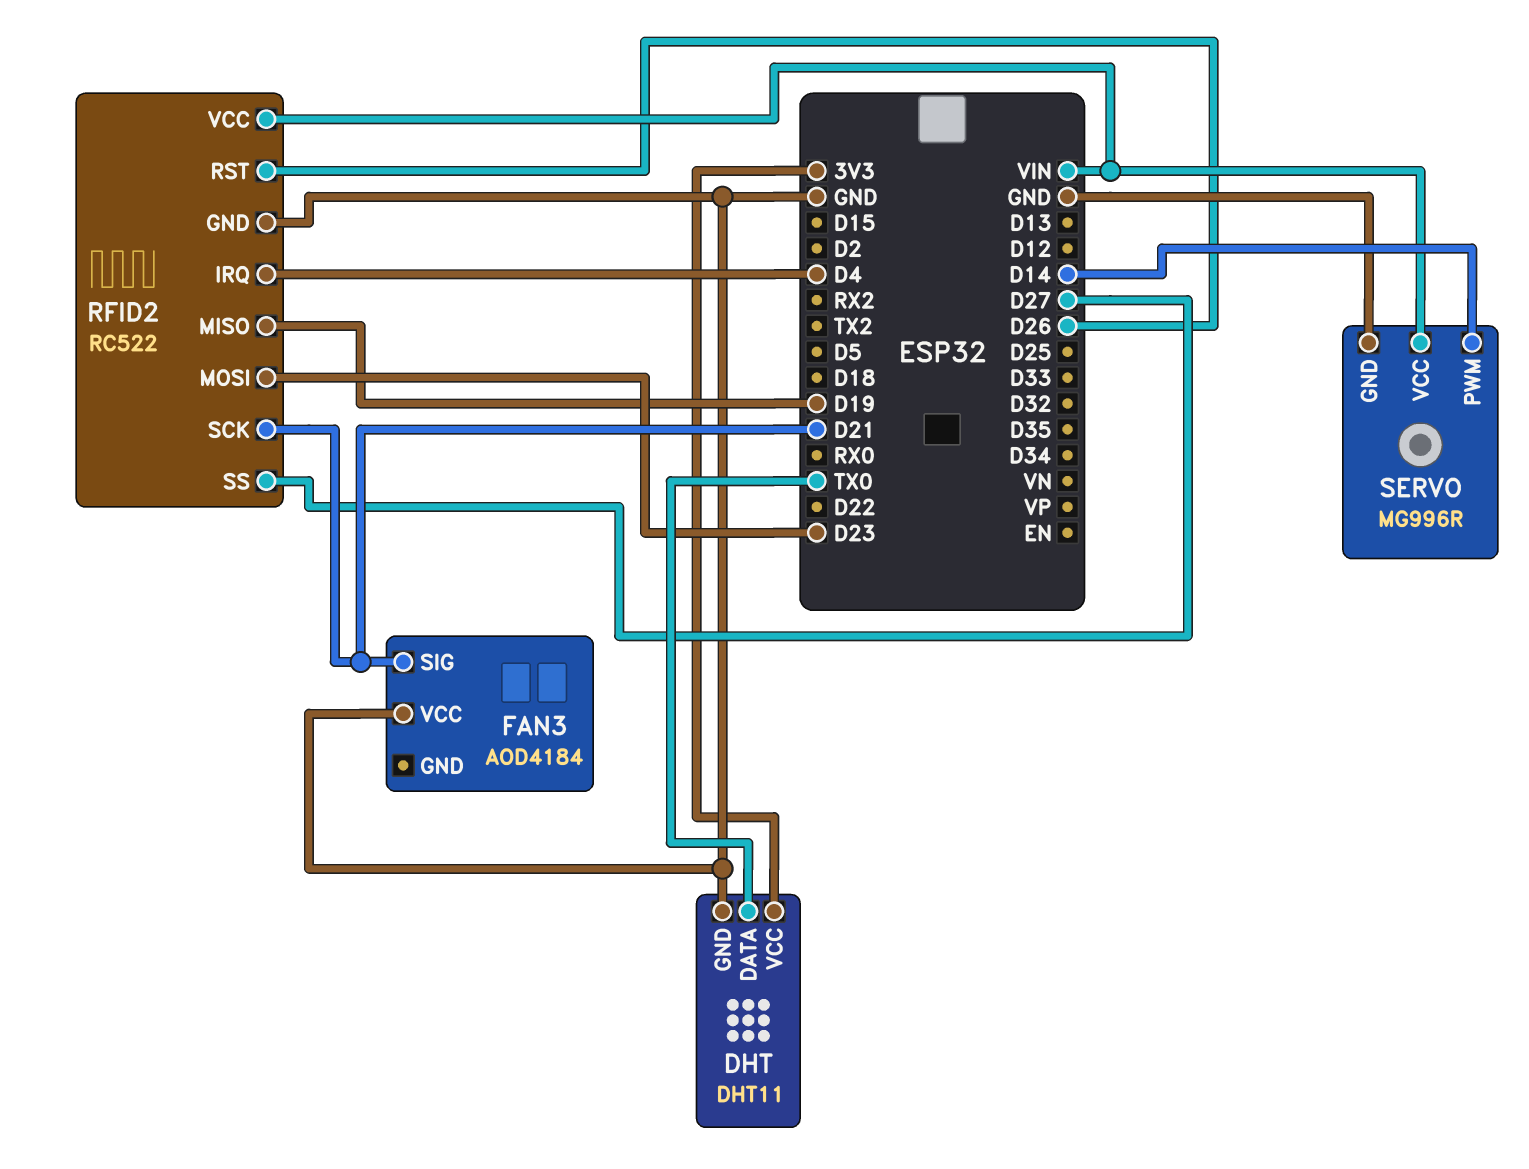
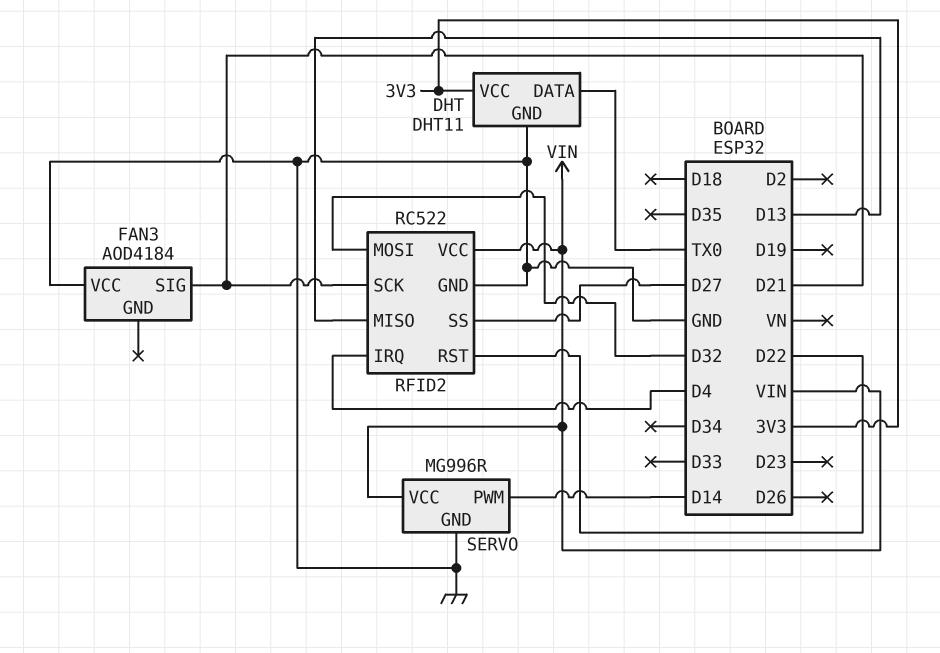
RFID2 pin MISO: D19 -> D13
RFID2 pin MOSI: D23 -> D32
RFID2 pin RST: D26 -> D22

